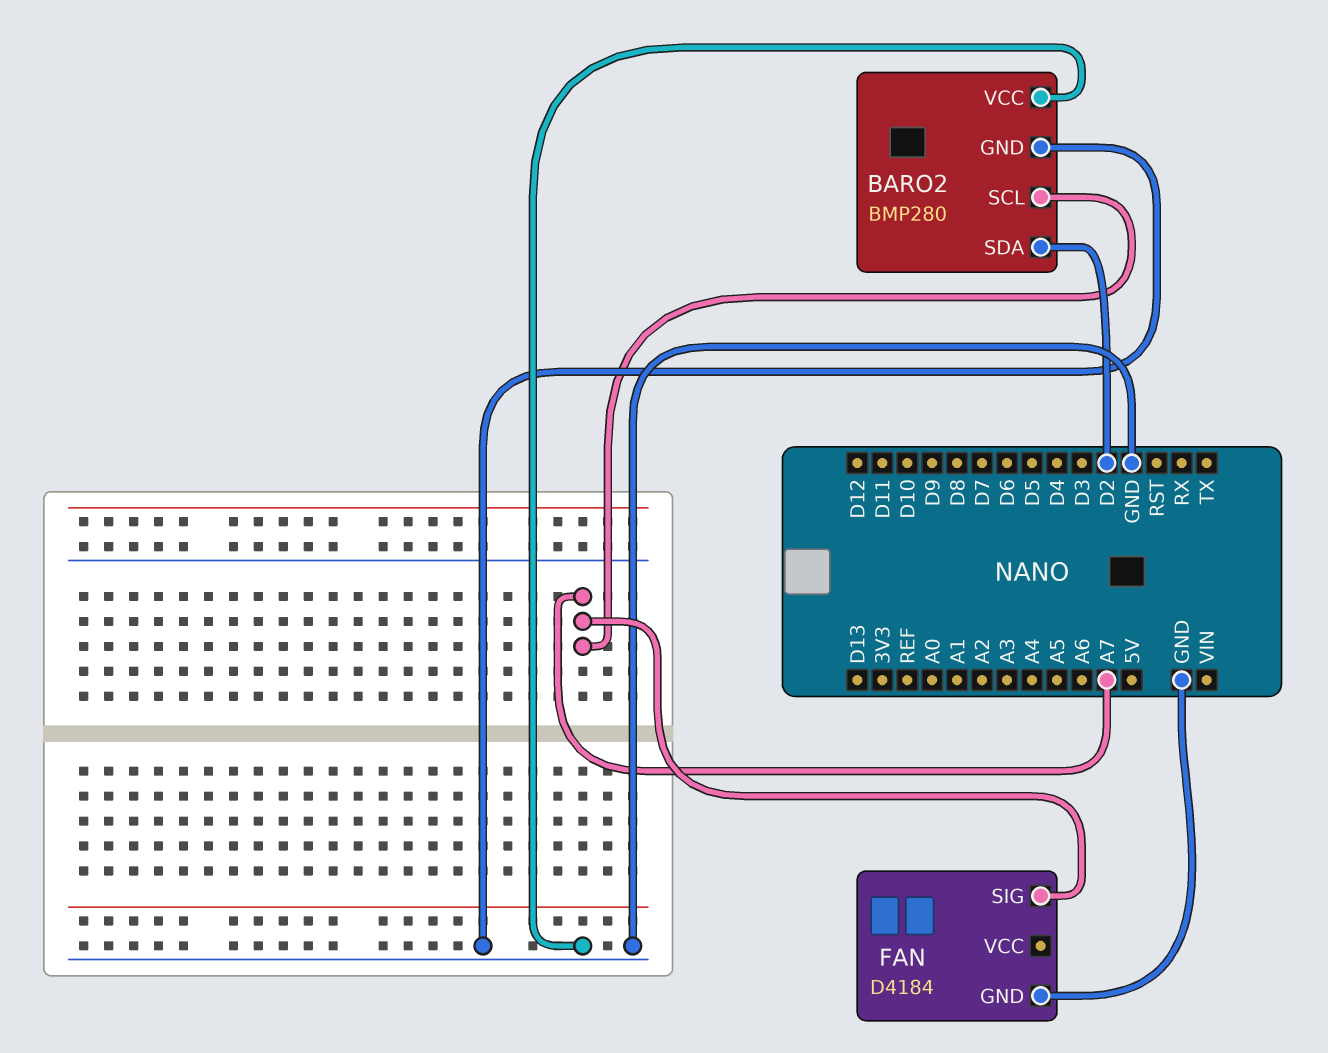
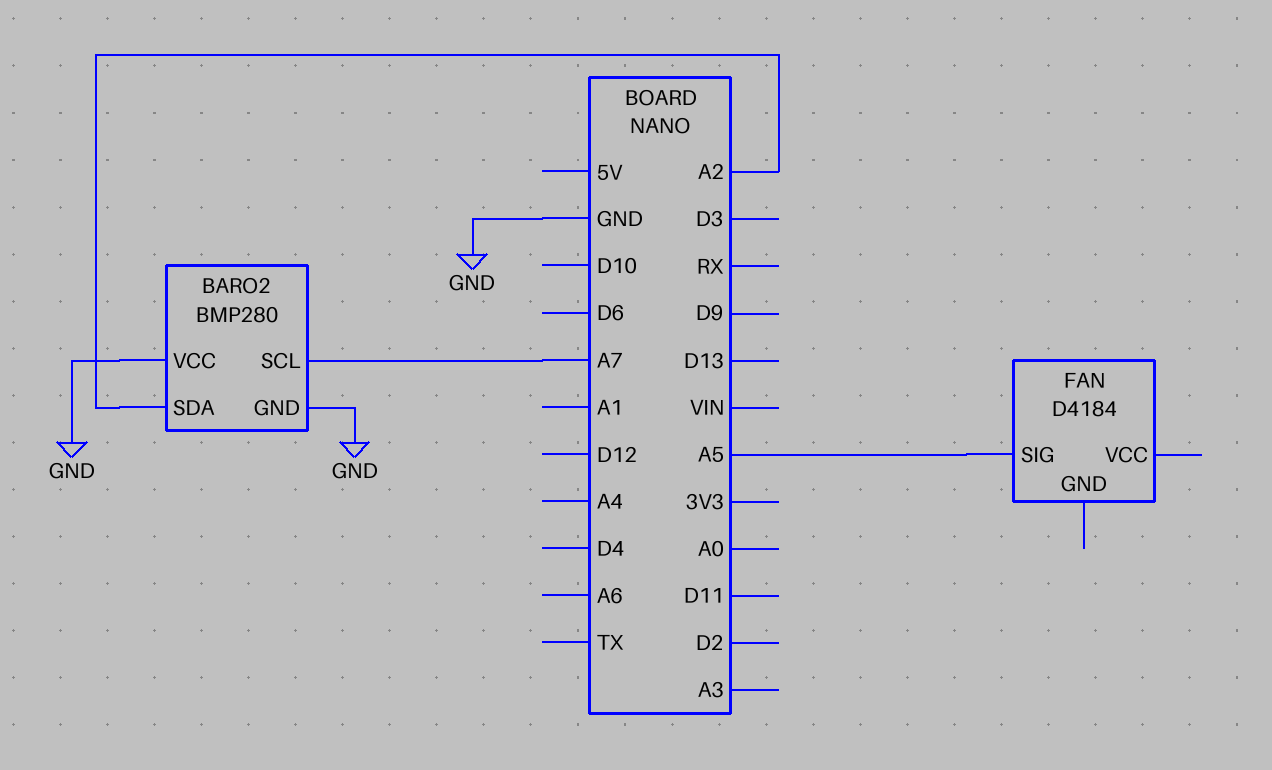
BARO2 pin SDA: D2 -> A2
FAN pin GND: GND -> none
FAN pin SIG: A7 -> A5

